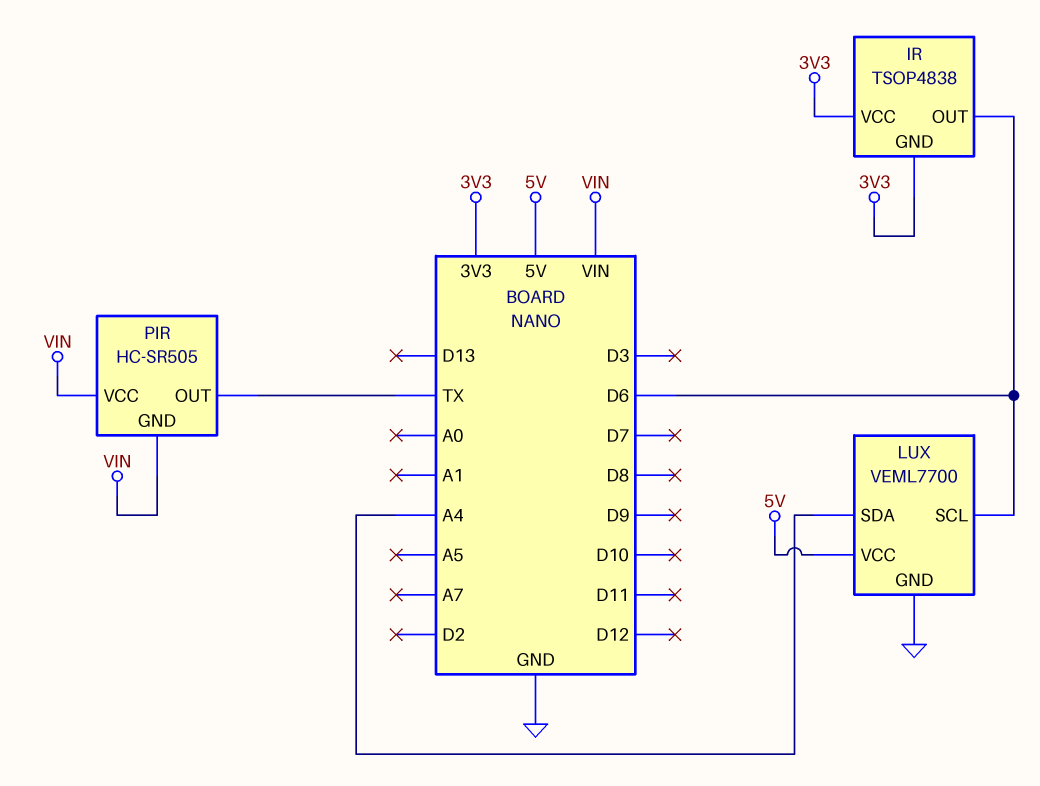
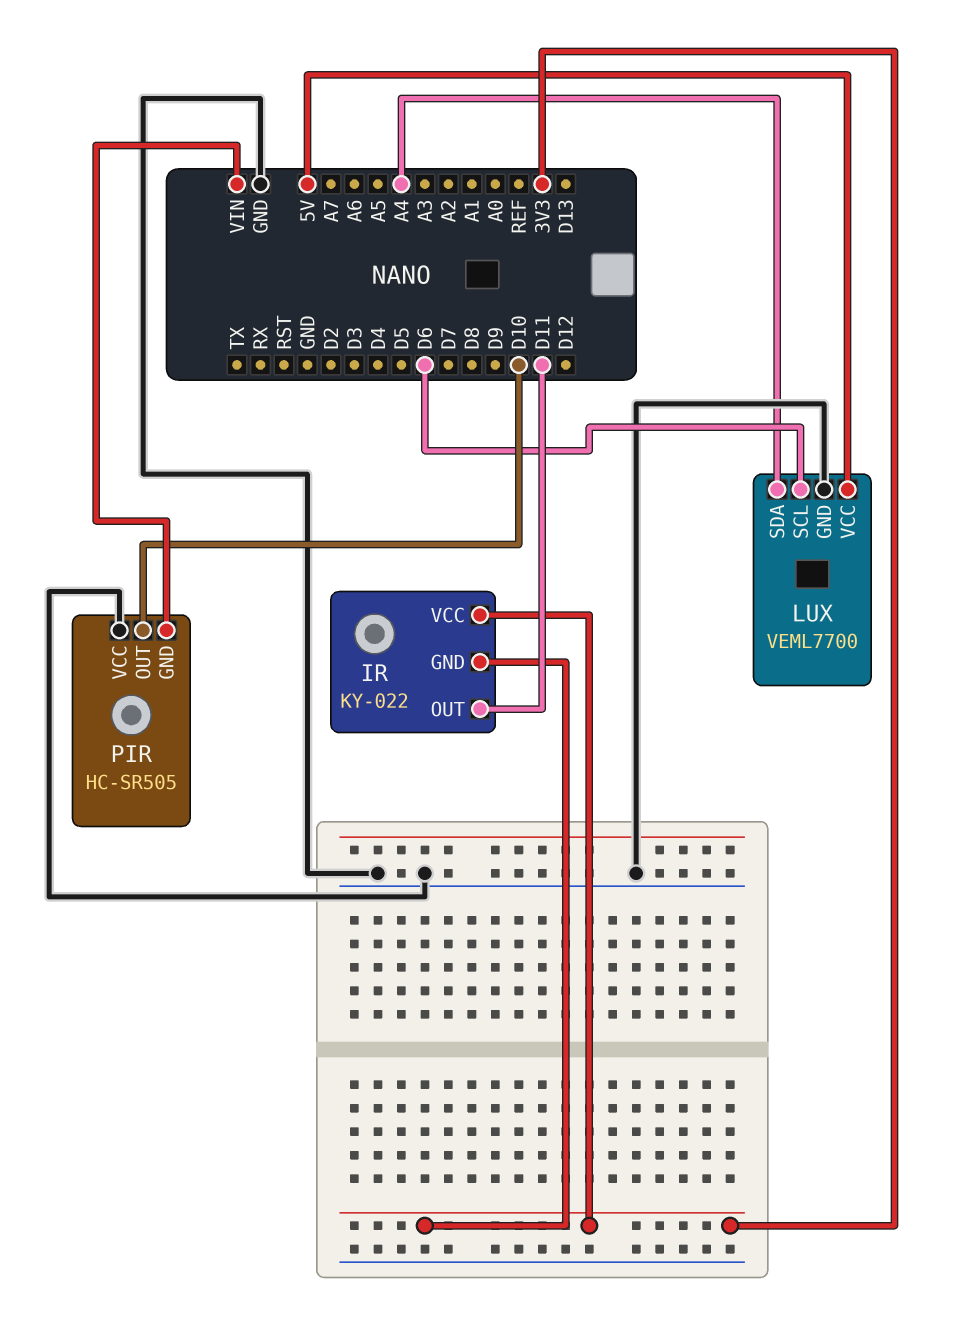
IR: TSOP4838 -> KY-022
IR pin OUT: D6 -> D11
PIR pin OUT: TX -> D10
PIR pin VCC: VIN -> GND

